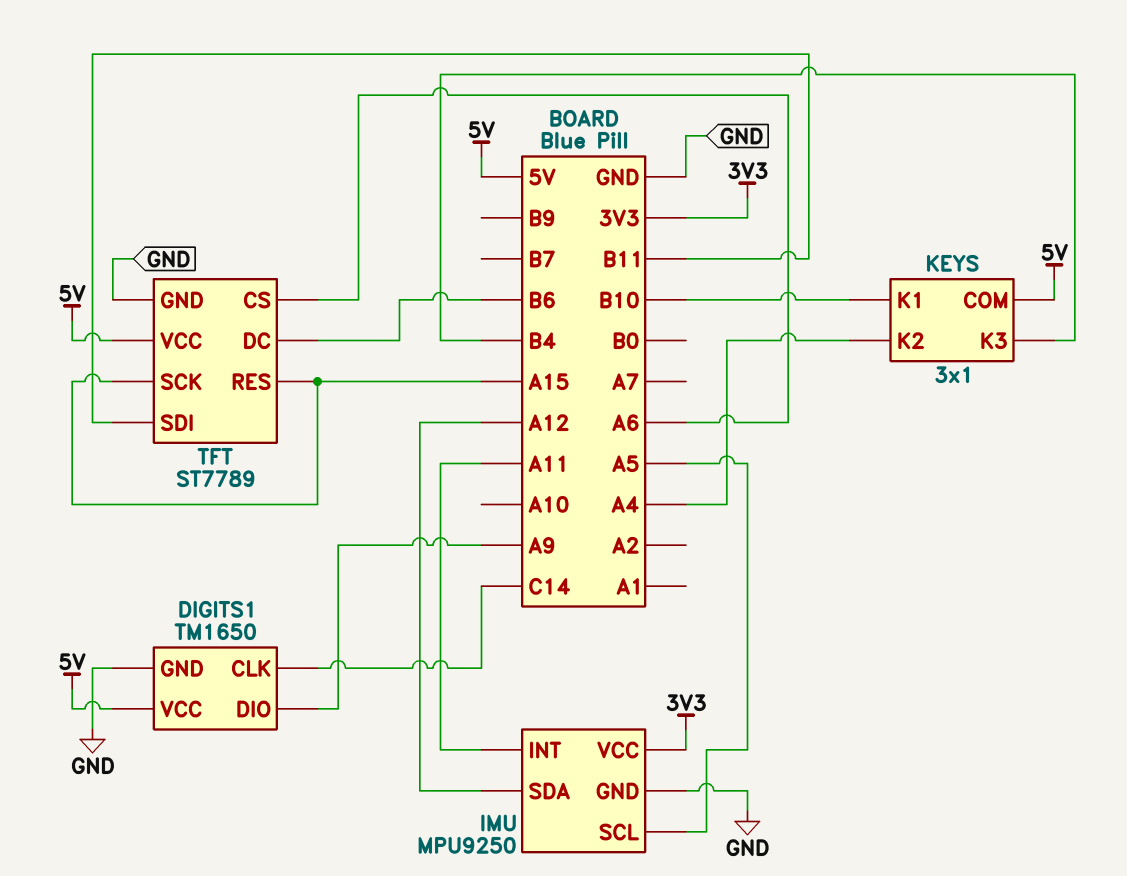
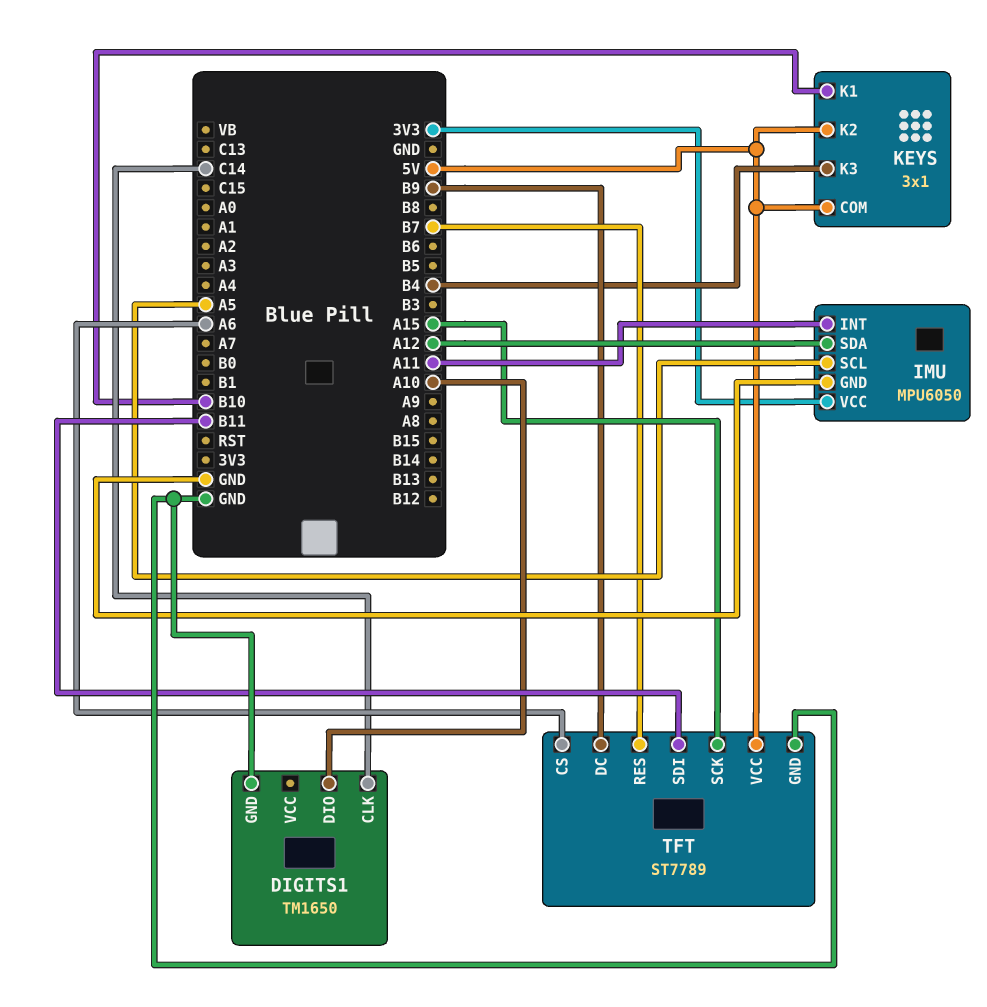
DIGITS1 pin DIO: A9 -> A10
DIGITS1 pin VCC: 5V -> none
IMU: MPU9250 -> MPU6050
KEYS pin K2: A4 -> 5V
TFT pin DC: B6 -> B9
TFT pin RES: A15 -> B7

